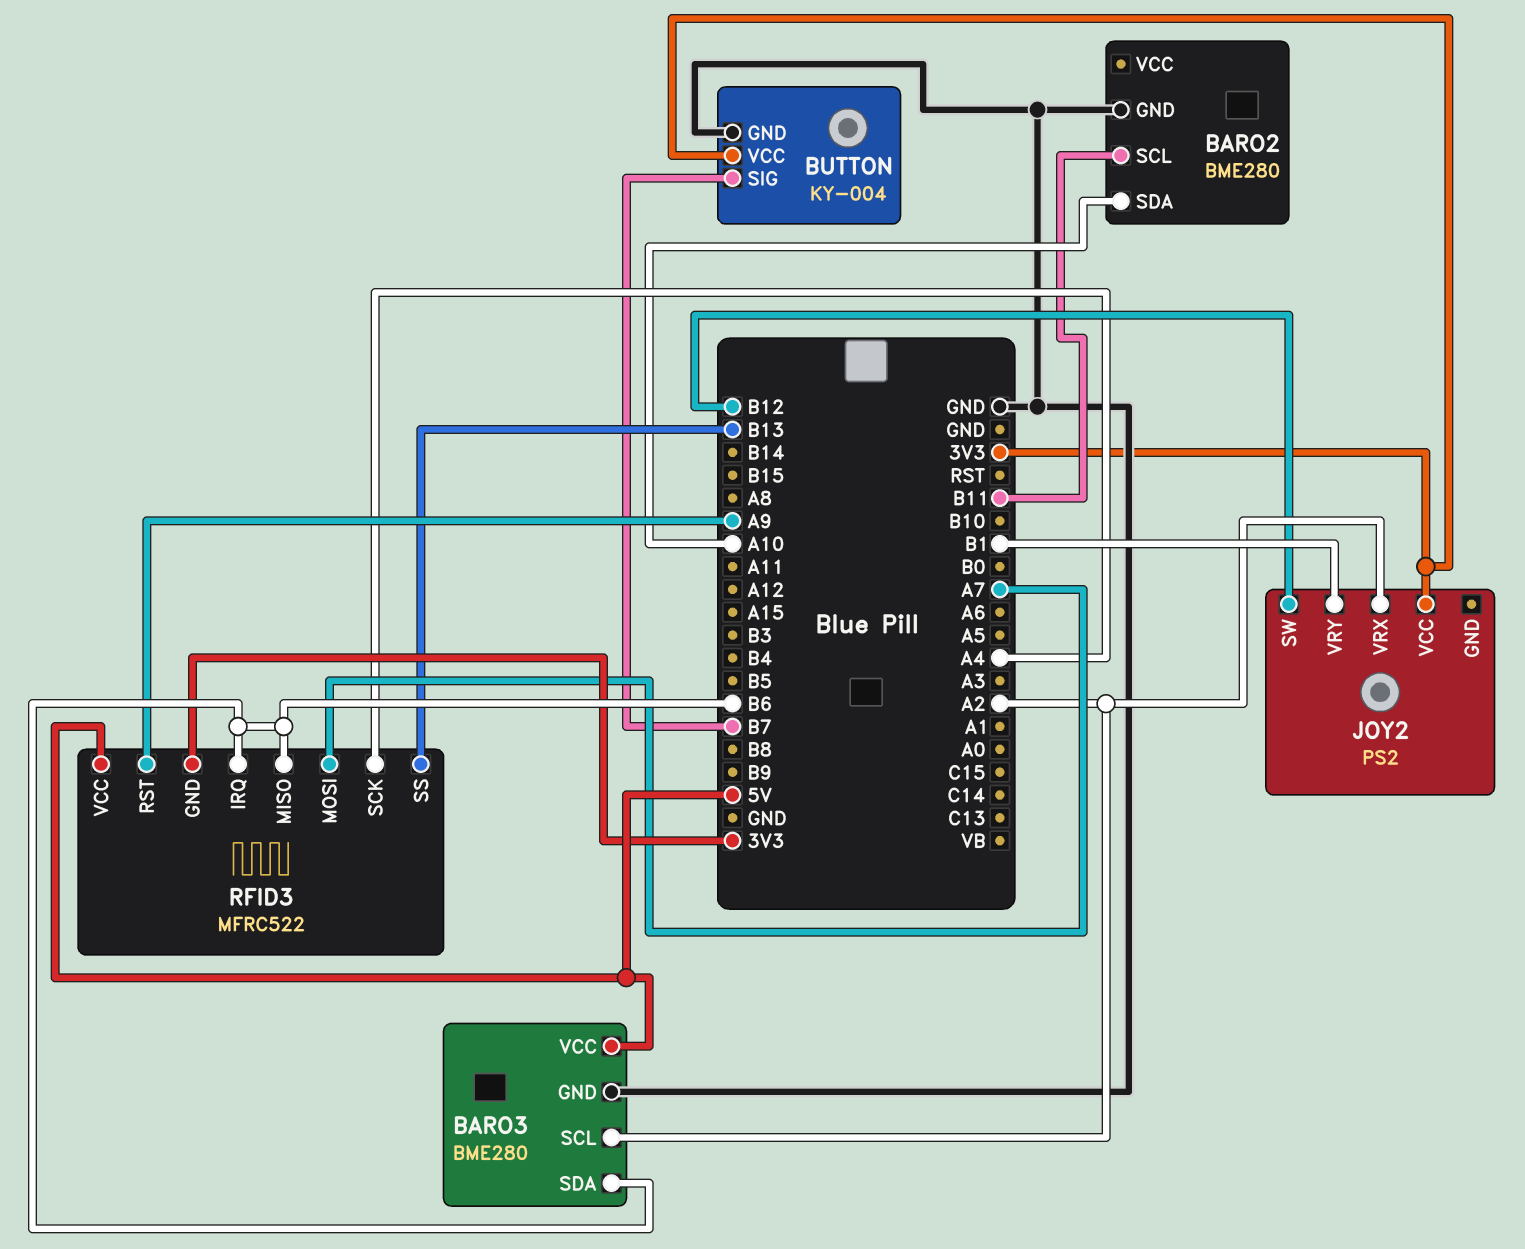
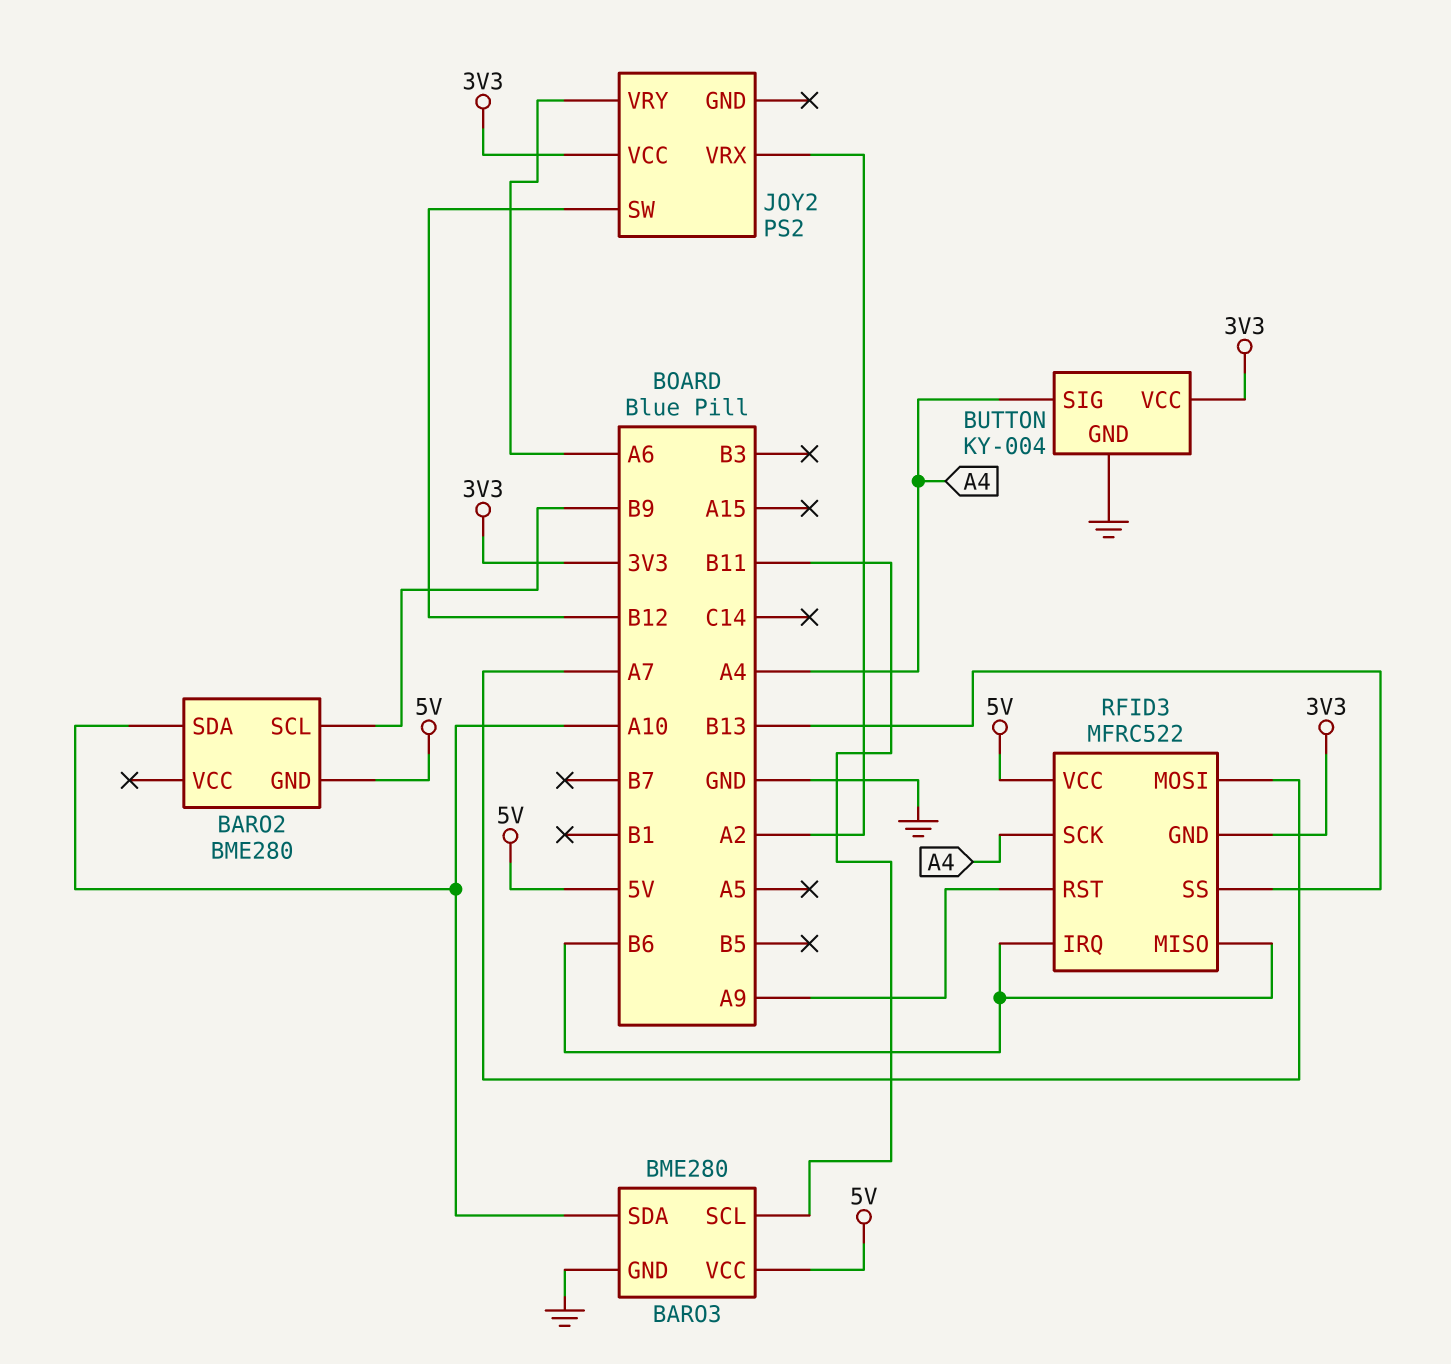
BARO2 pin GND: GND -> 5V
BARO2 pin SCL: B11 -> B9
BARO3 pin SCL: A2 -> B11
BARO3 pin SDA: B6 -> A10
BUTTON pin SIG: B7 -> A4
JOY2 pin VRY: B1 -> A6

